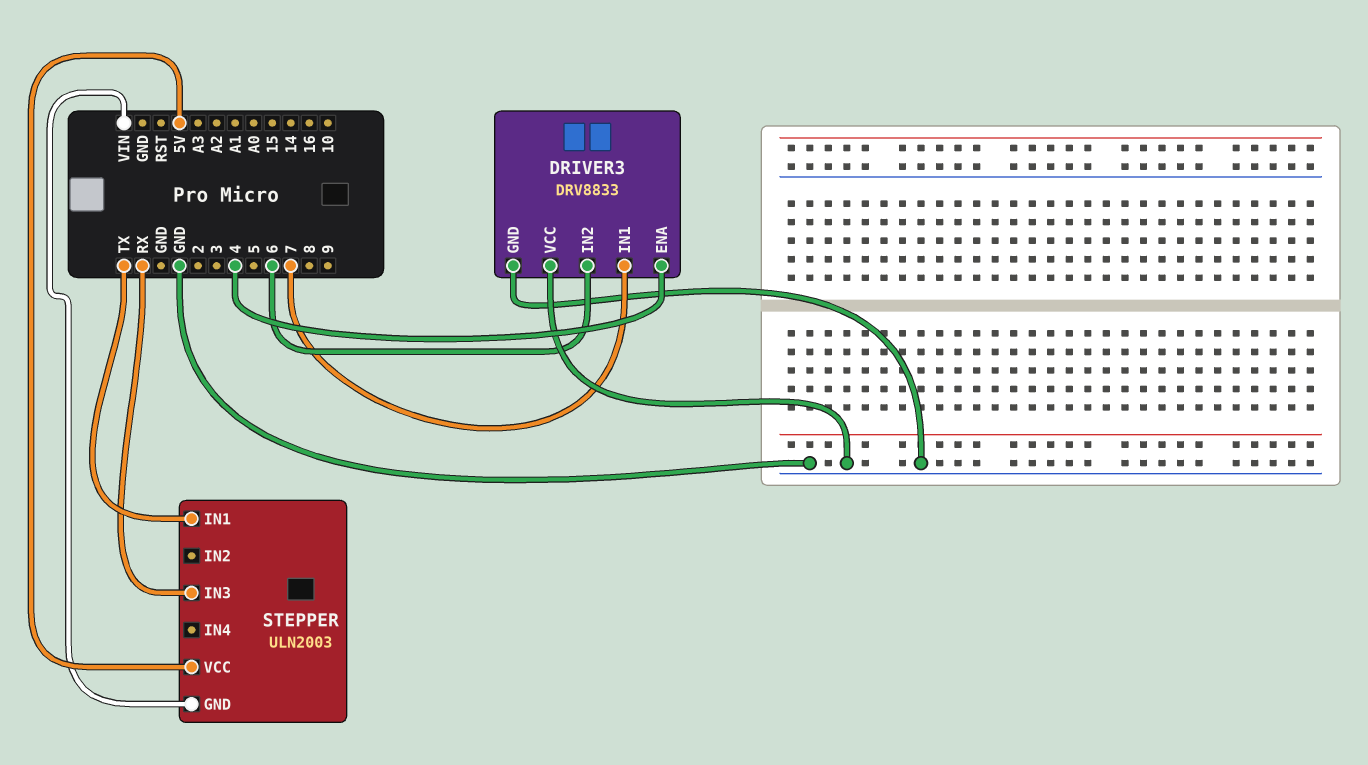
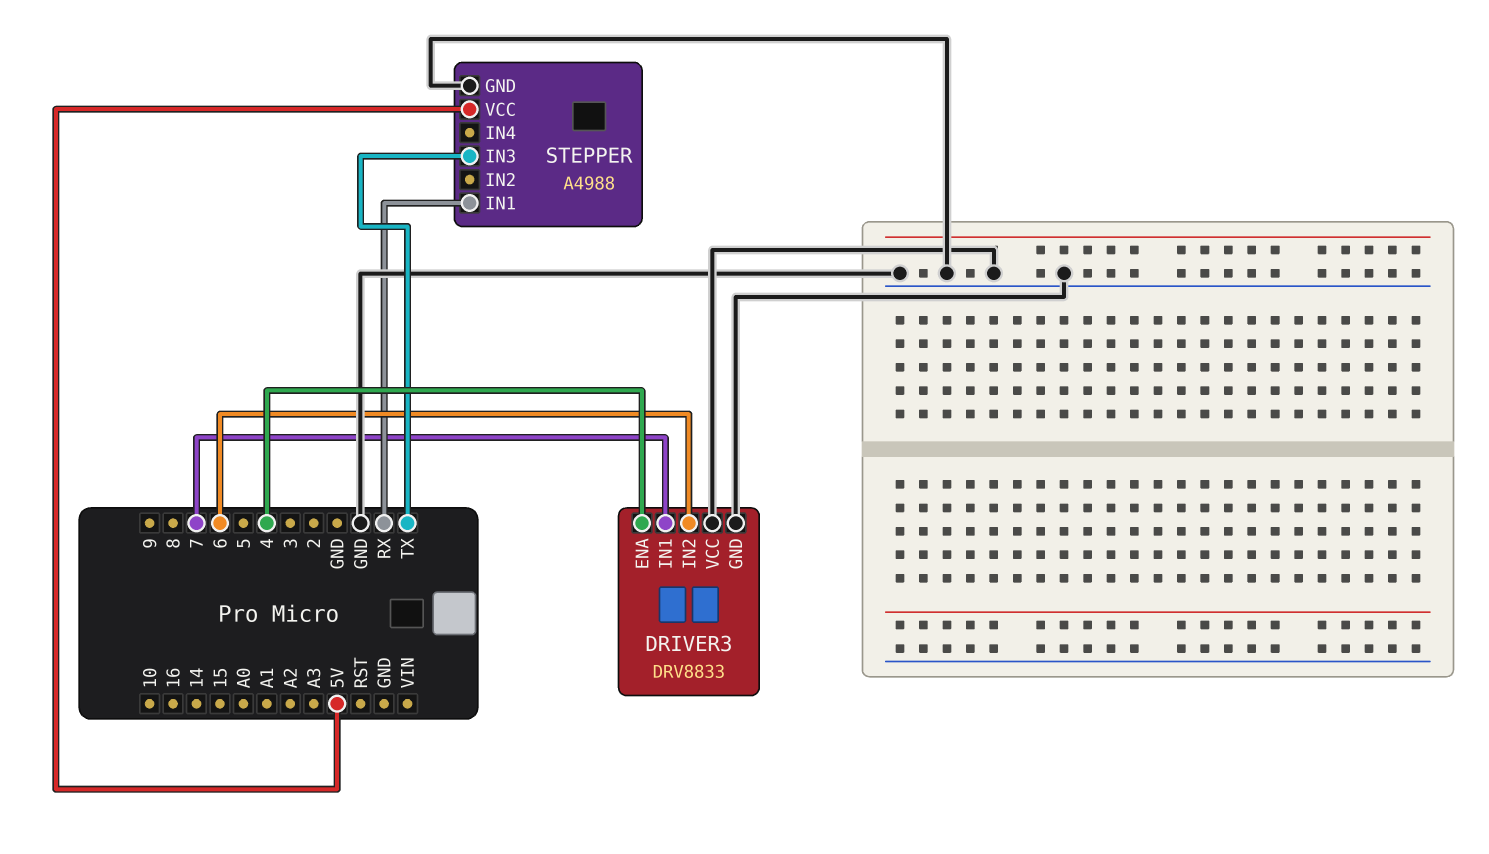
STEPPER: ULN2003 -> A4988
STEPPER pin GND: VIN -> GND
STEPPER pin IN1: TX -> RX
STEPPER pin IN3: RX -> TX

